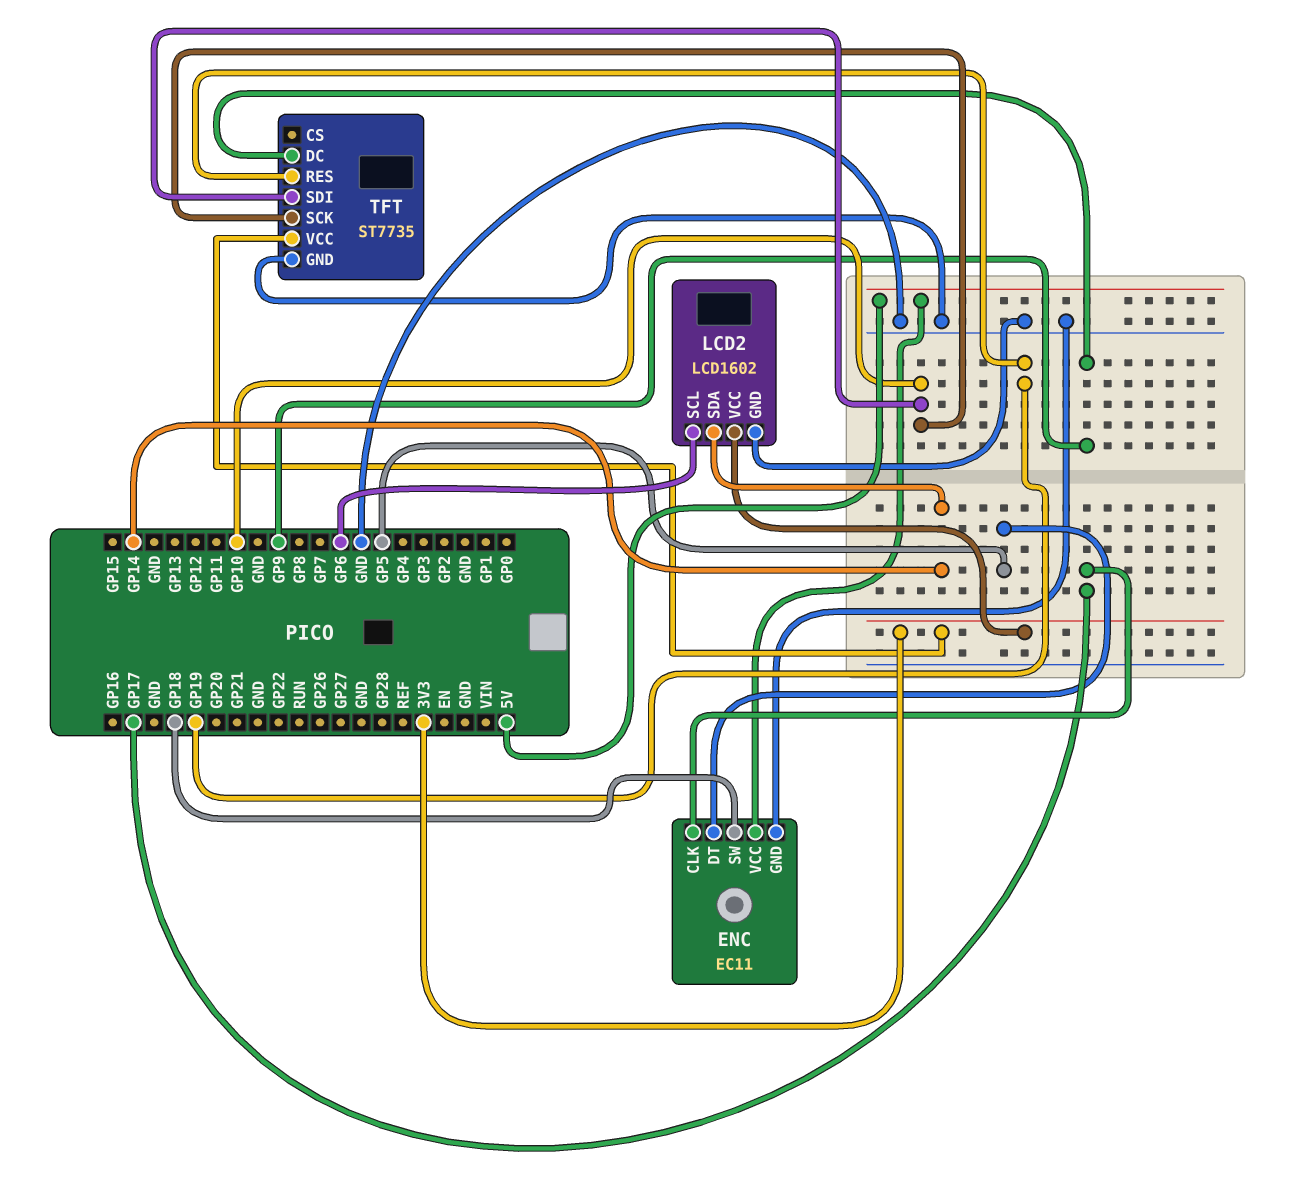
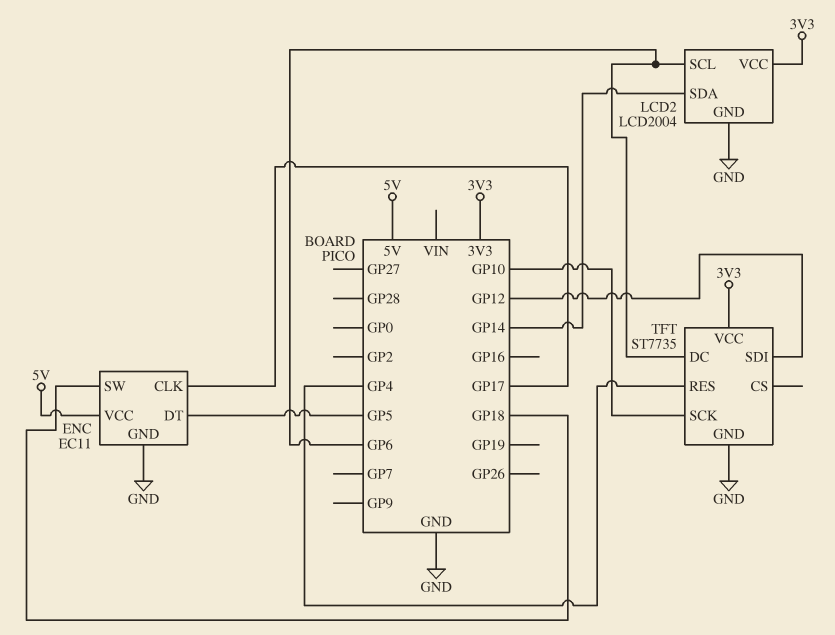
LCD2: LCD1602 -> LCD2004
TFT pin DC: GP9 -> GP6
TFT pin RES: GP19 -> GP4
TFT pin SDI: GP10 -> GP12

